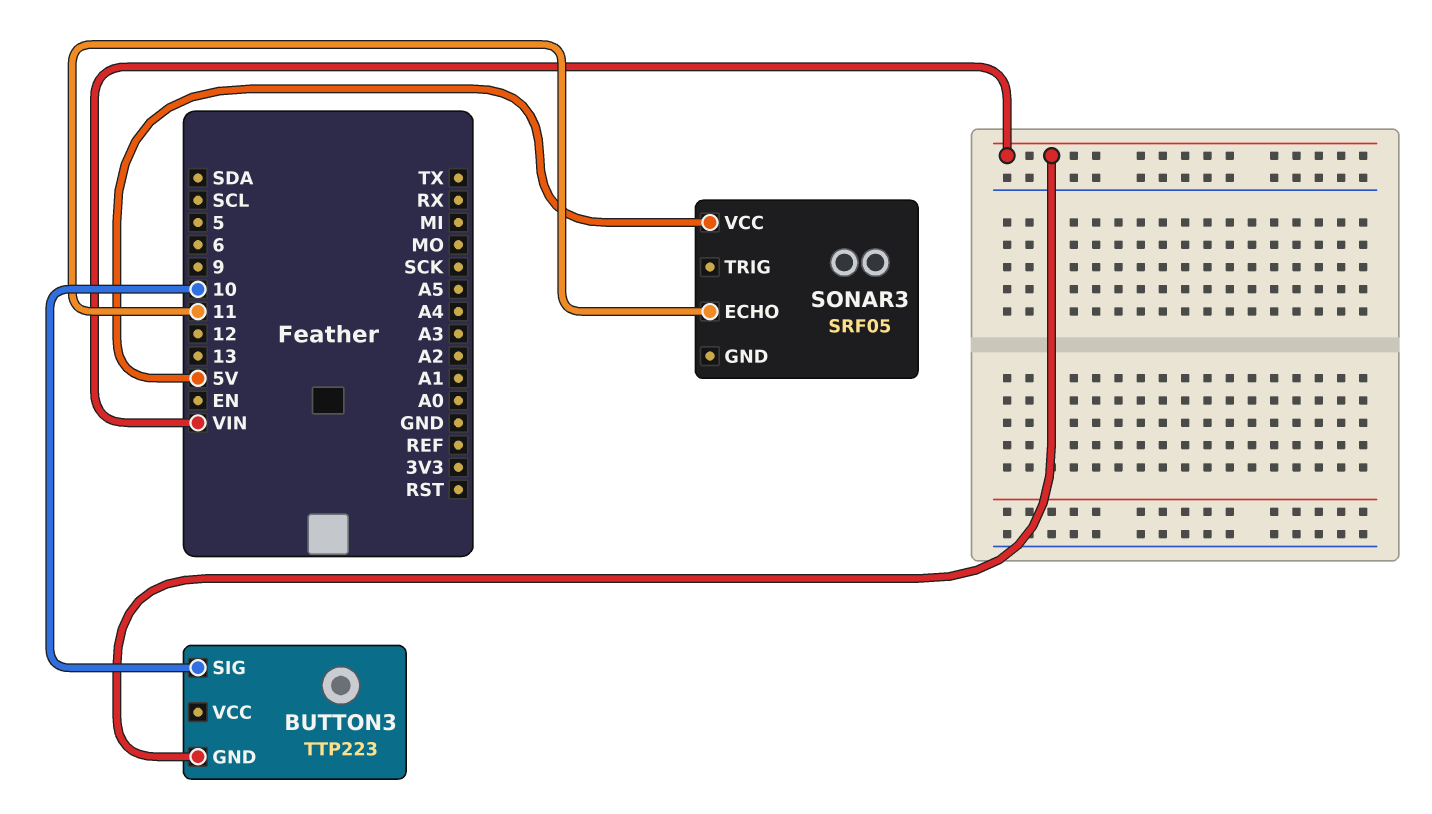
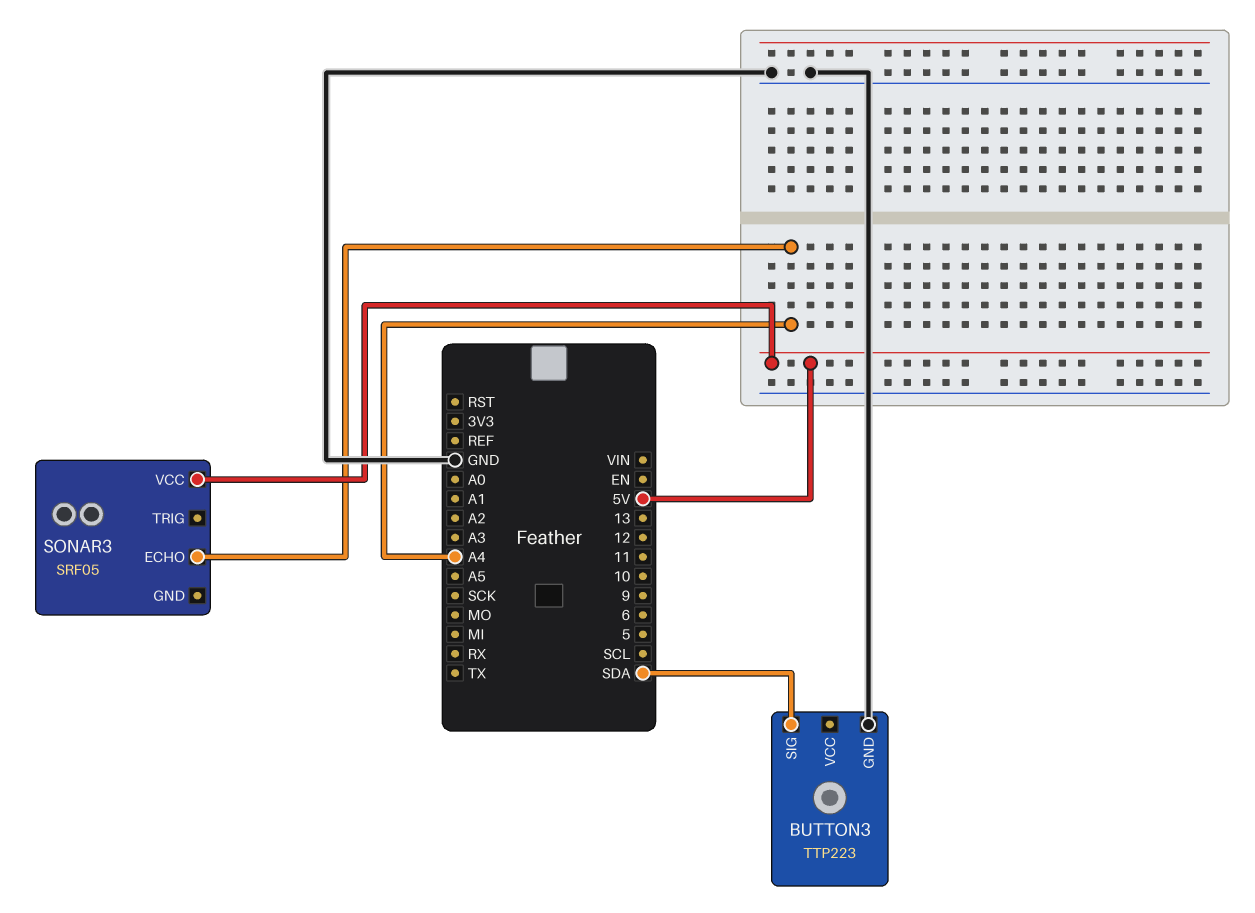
BUTTON3 pin GND: VIN -> GND
BUTTON3 pin SIG: 10 -> SDA
SONAR3 pin ECHO: 11 -> A4

